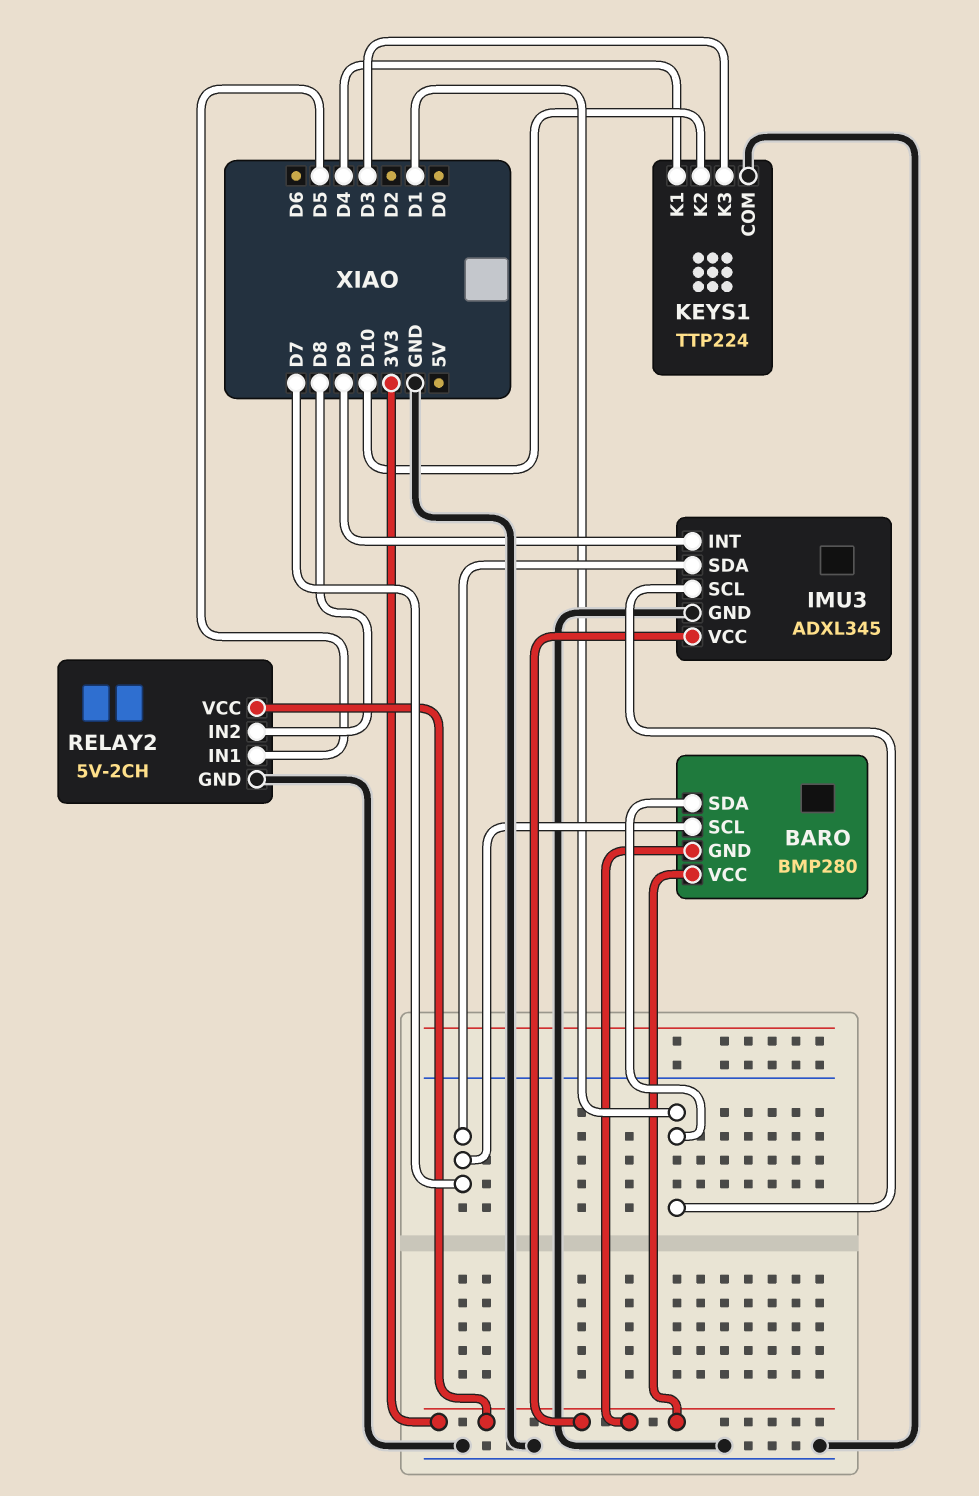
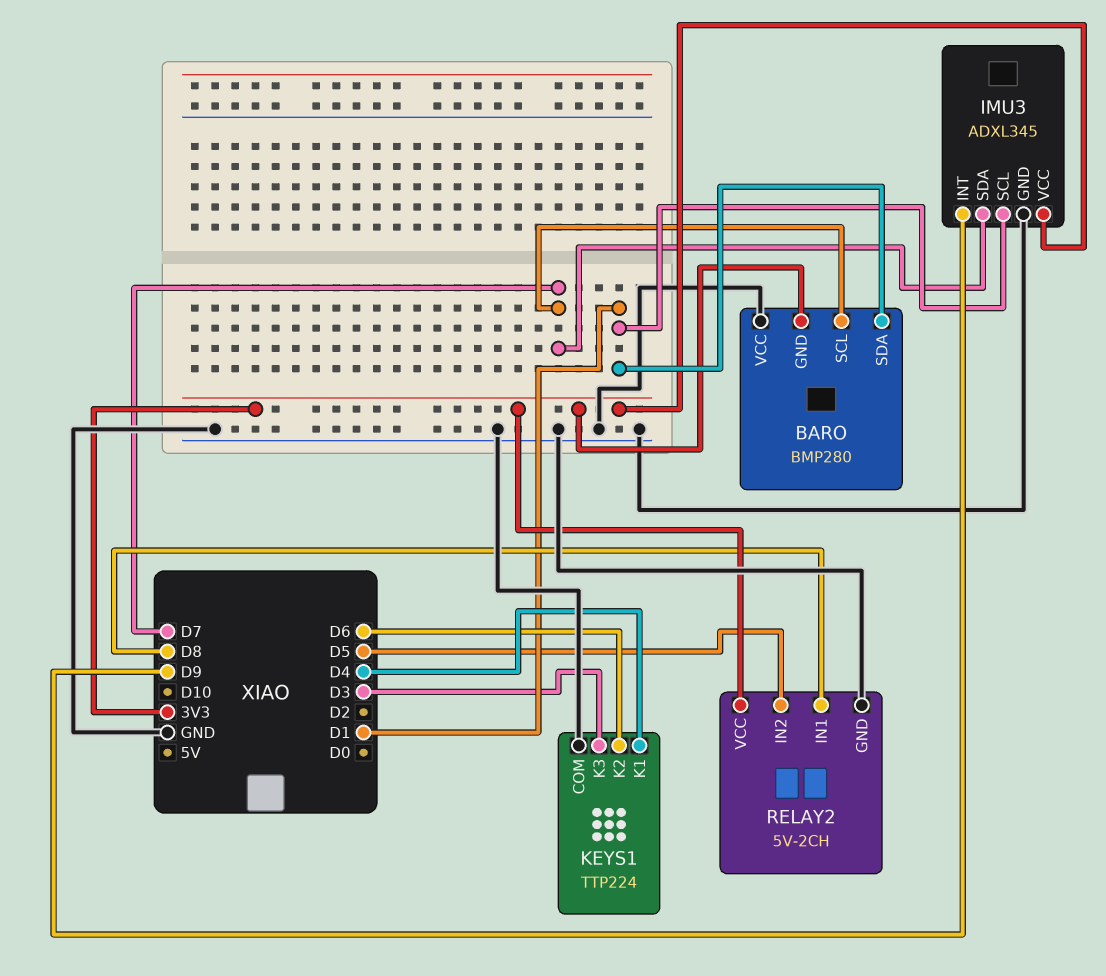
BARO pin VCC: 3V3 -> GND
KEYS1 pin K2: D10 -> D6
RELAY2 pin IN1: D5 -> D8
RELAY2 pin IN2: D8 -> D5

